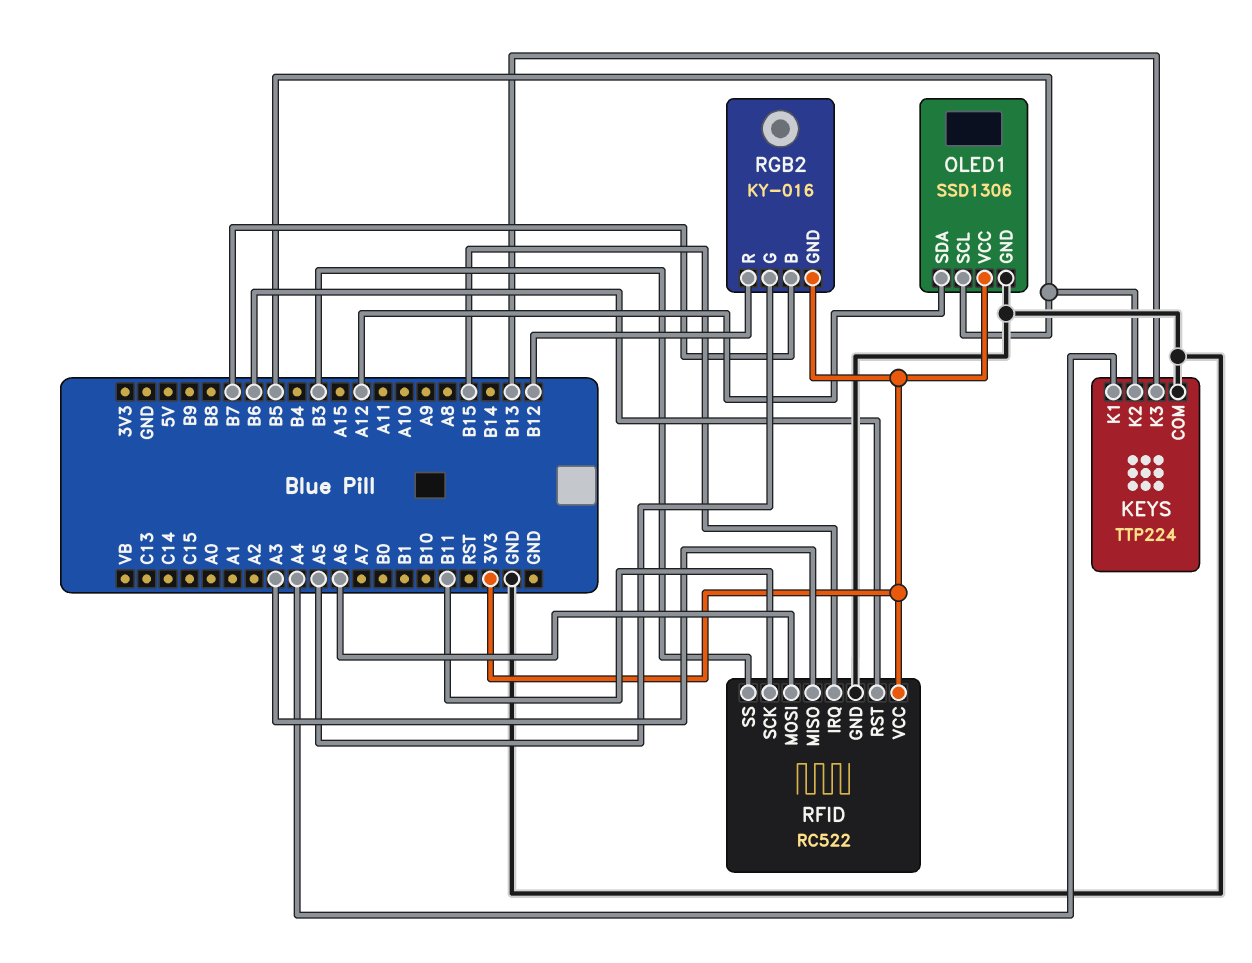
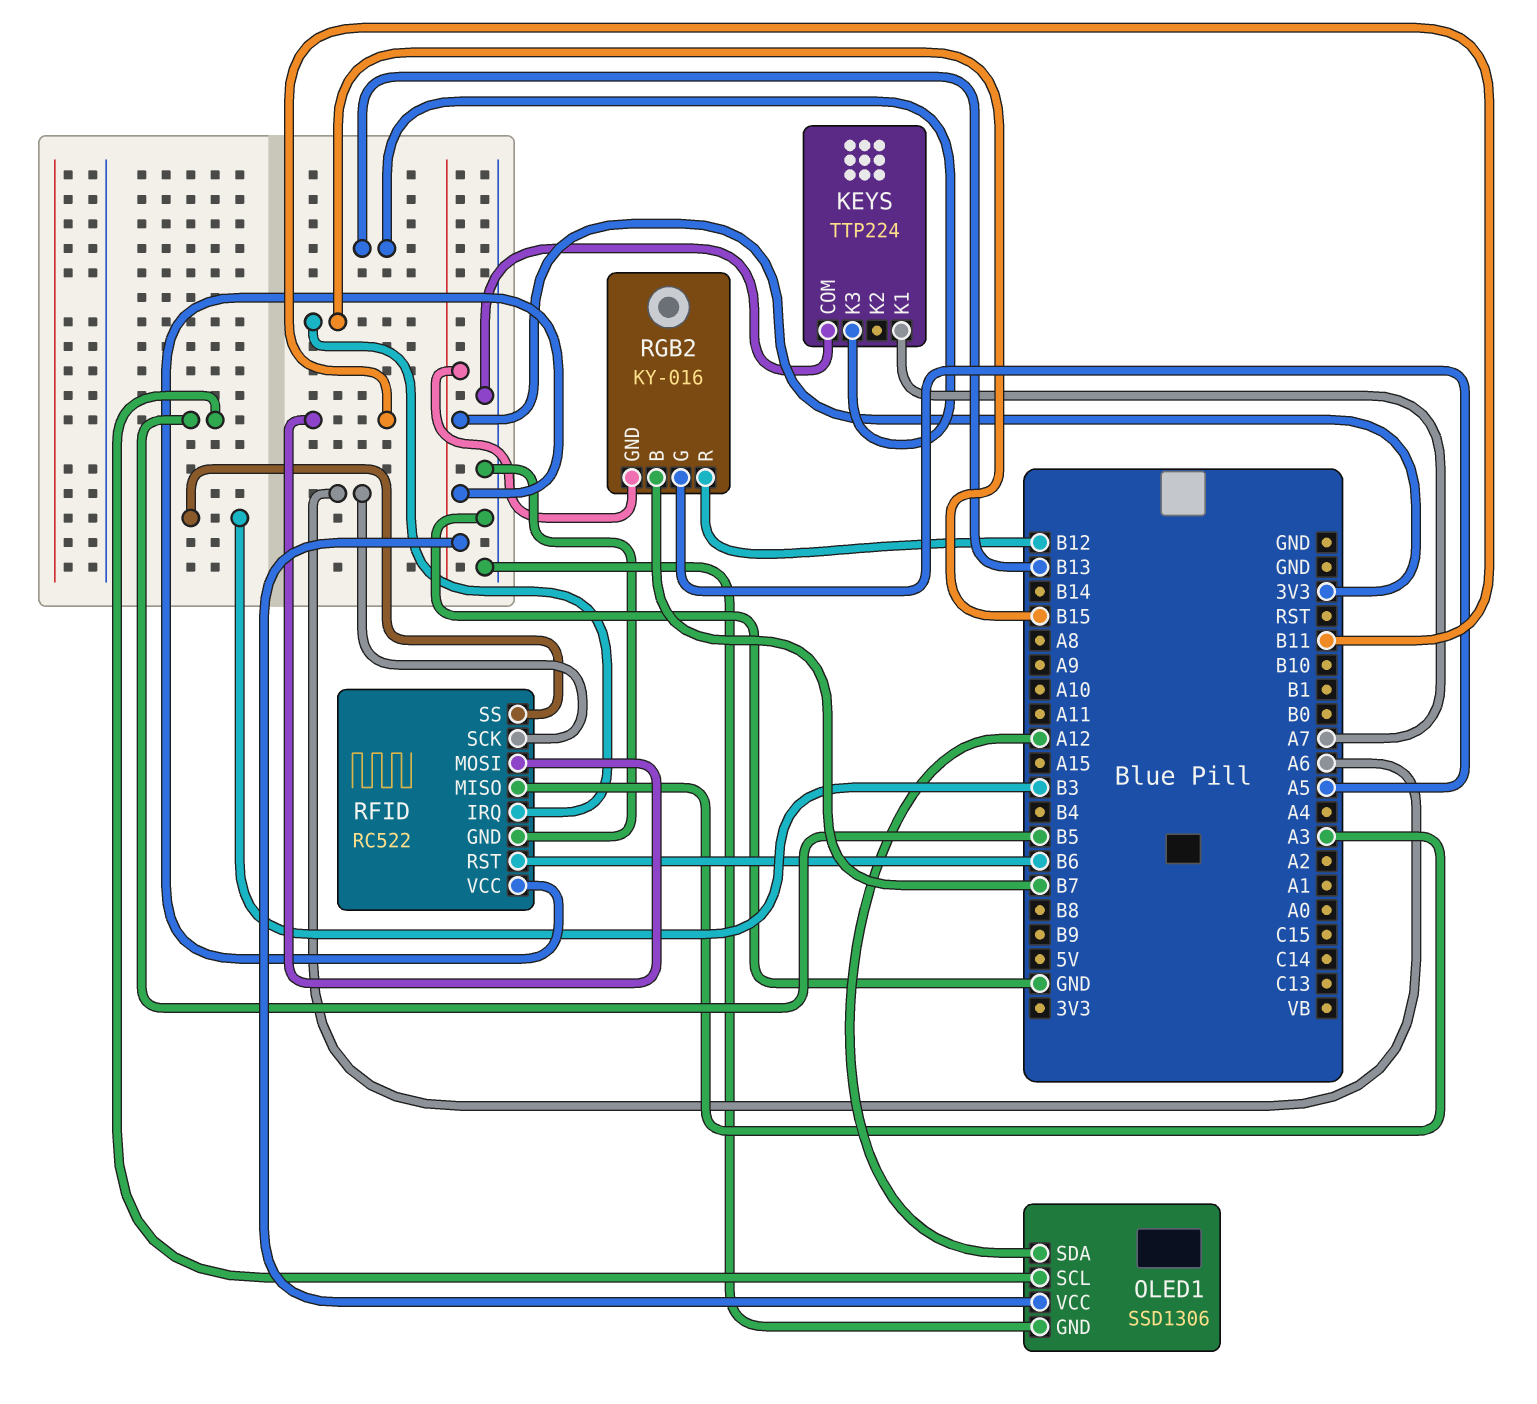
KEYS pin K1: A4 -> A7
KEYS pin K2: B5 -> none
RFID pin MOSI: A6 -> B11
RFID pin SCK: B11 -> A6

